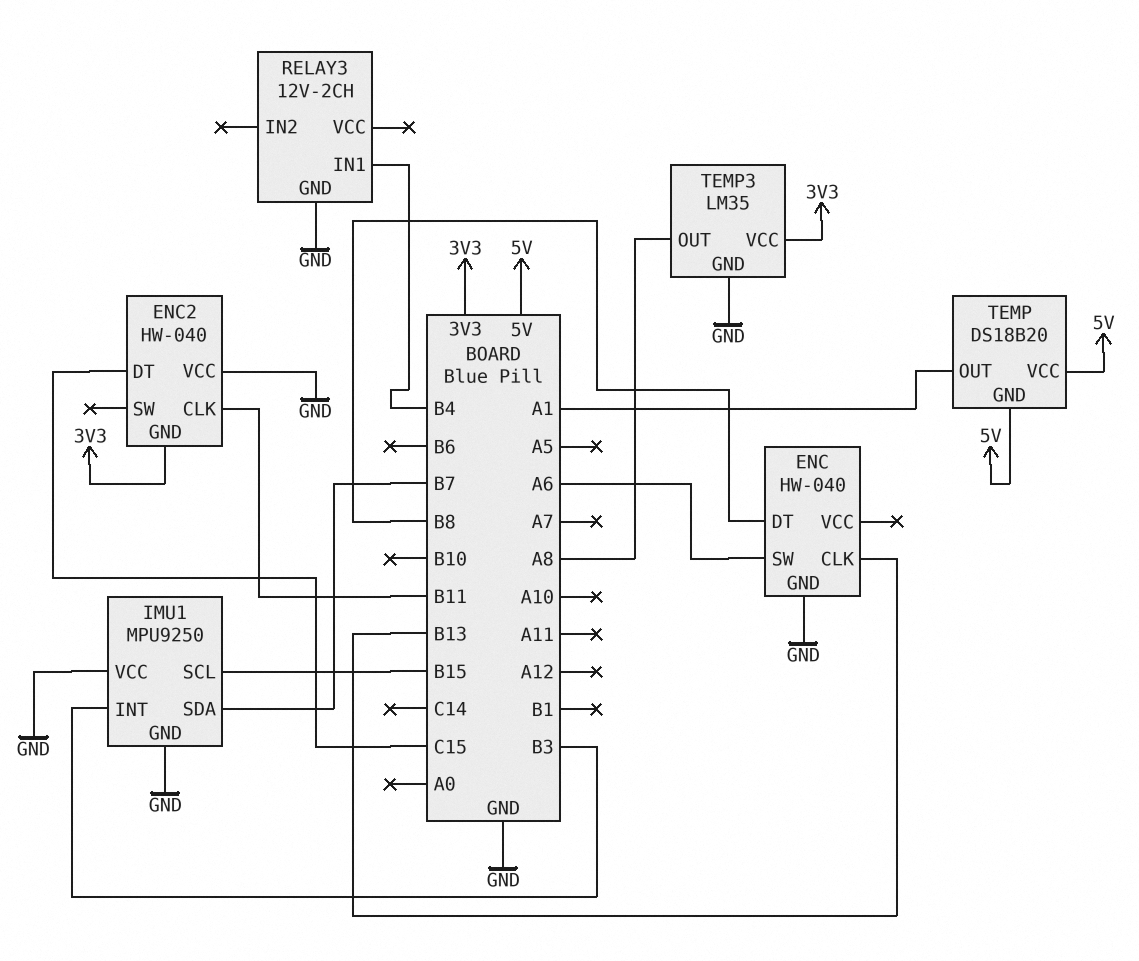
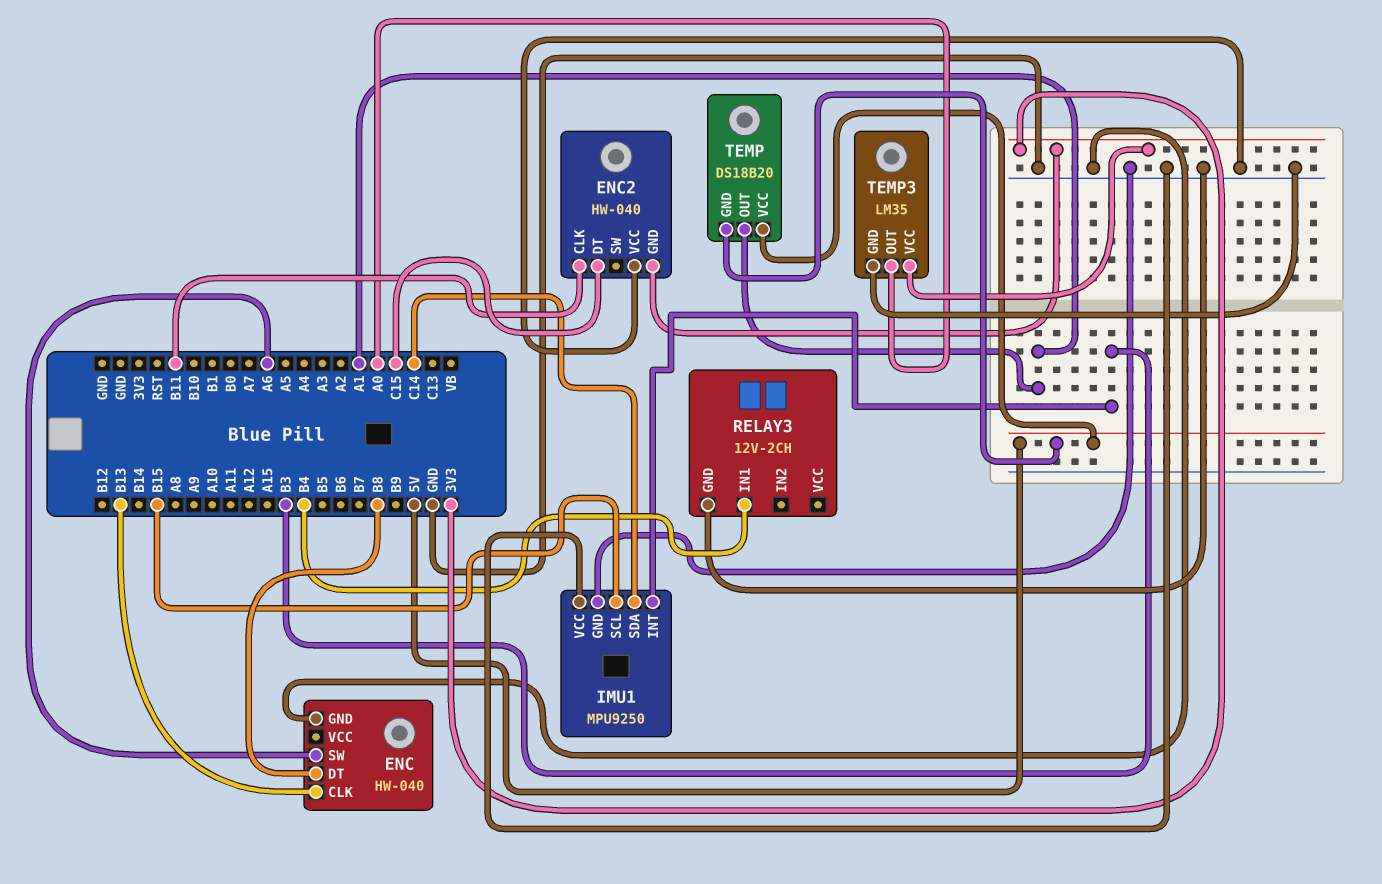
IMU1 pin SDA: B7 -> C14
TEMP3 pin OUT: A8 -> A0

